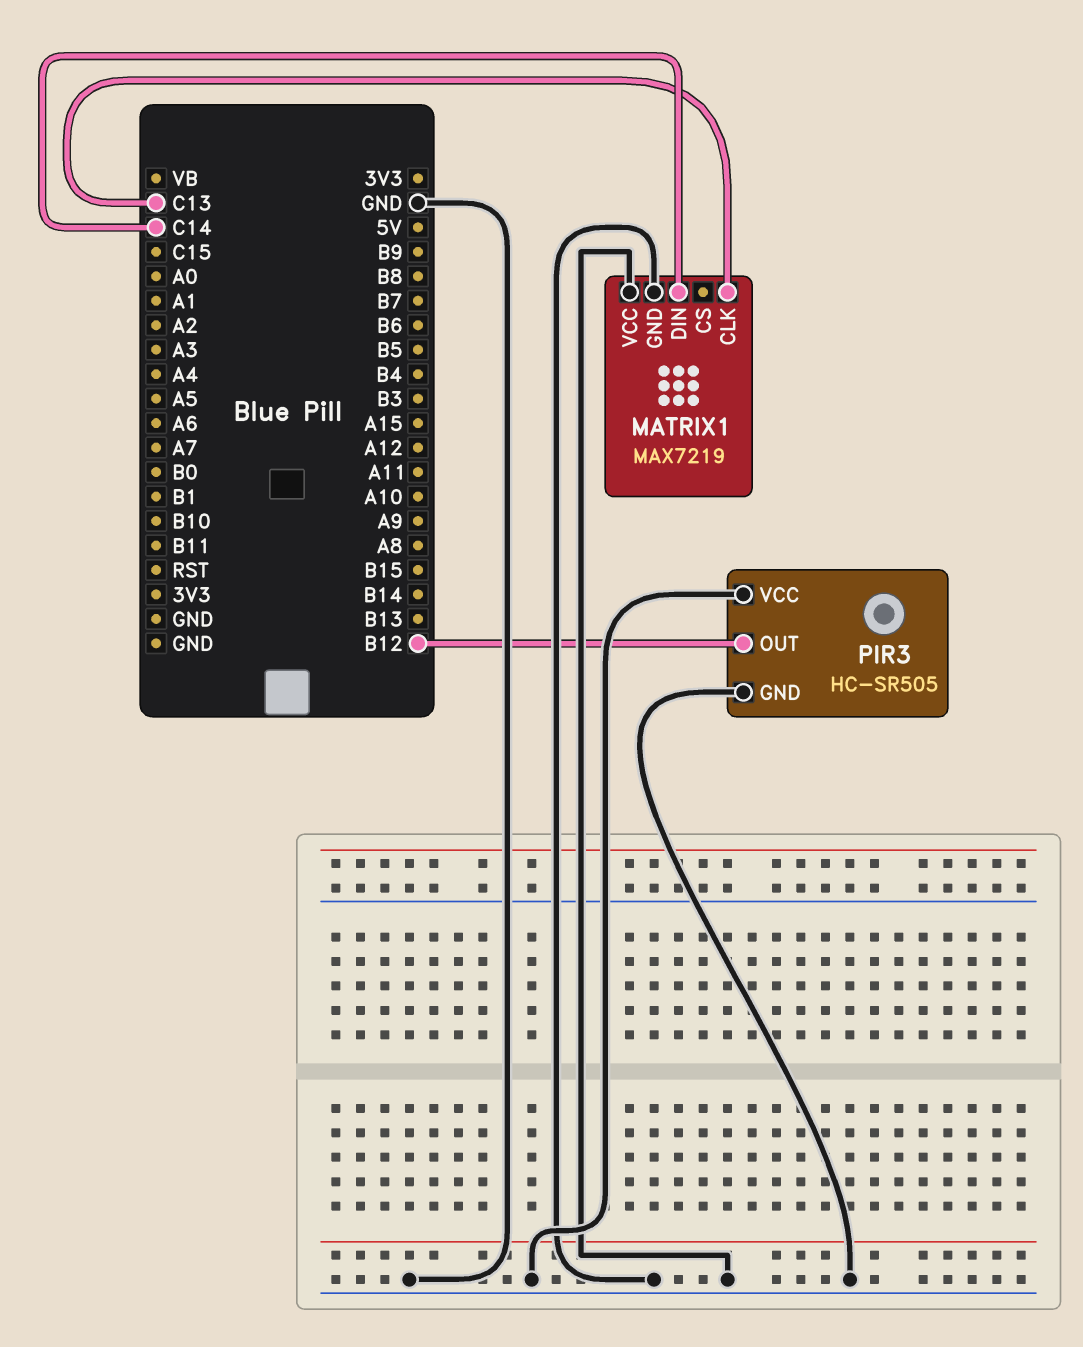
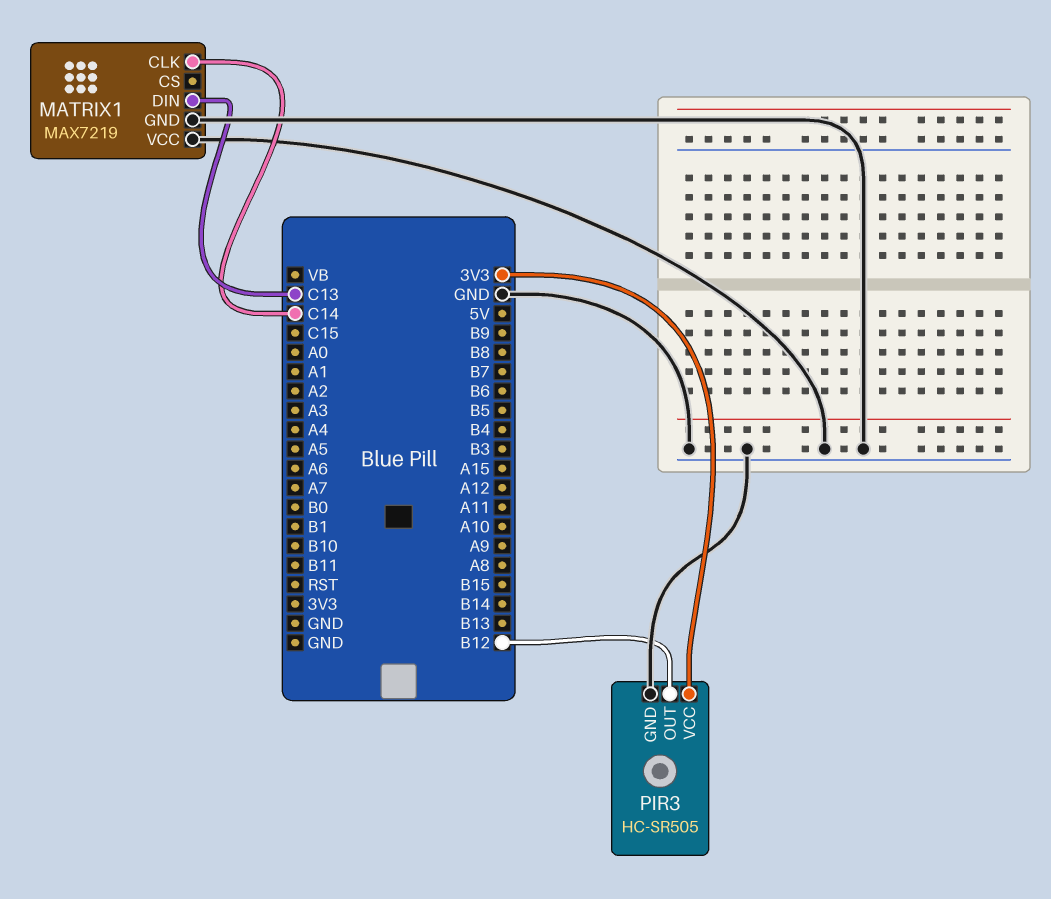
MATRIX1 pin CLK: C13 -> C14
MATRIX1 pin DIN: C14 -> C13
PIR3 pin VCC: GND -> 3V3

